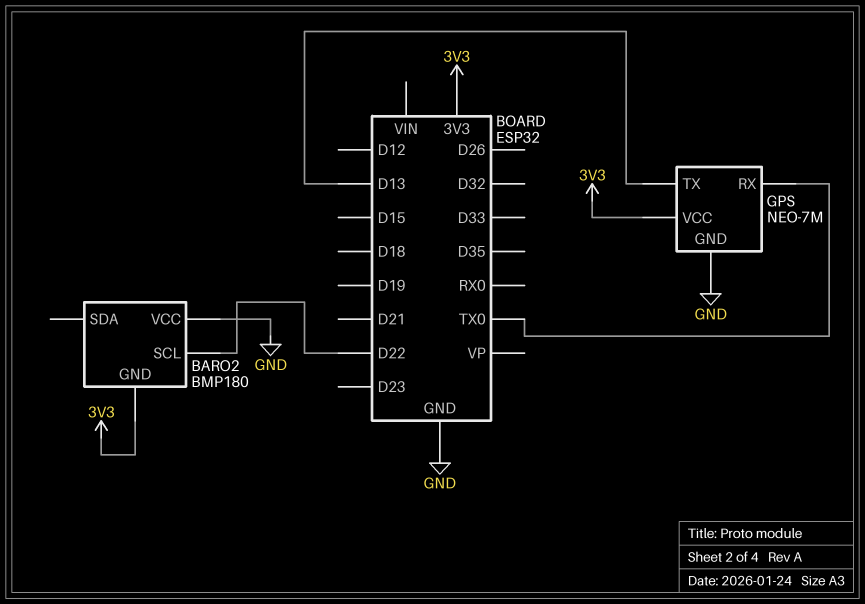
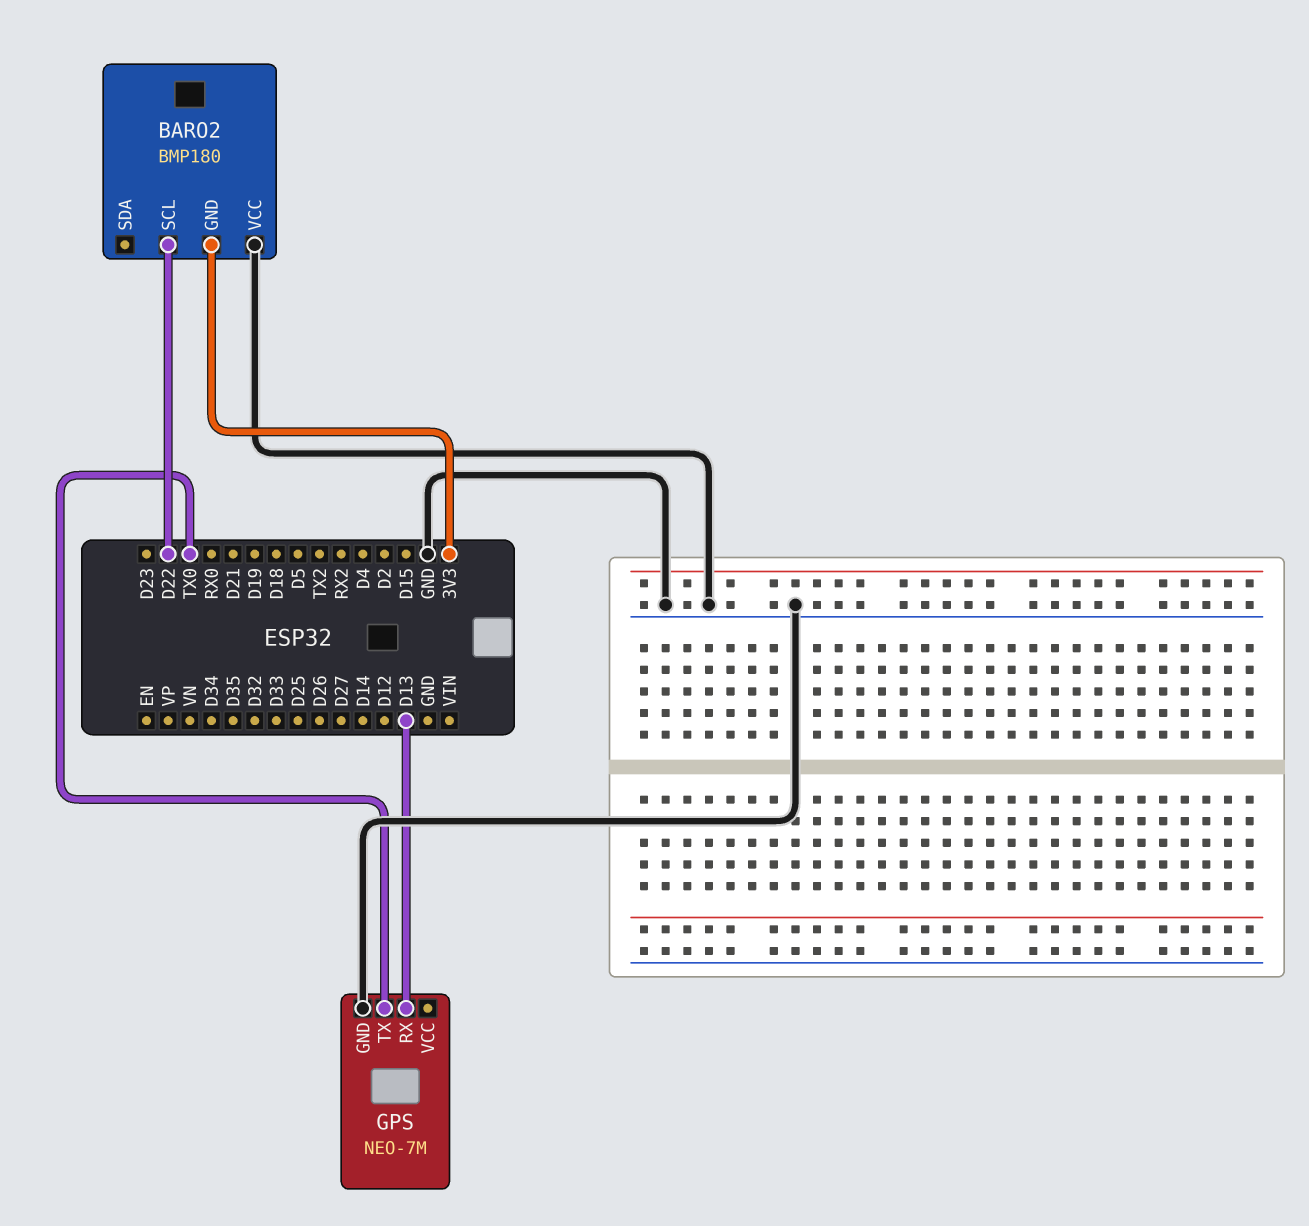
GPS pin RX: TX0 -> D13
GPS pin TX: D13 -> TX0
GPS pin VCC: 3V3 -> none

